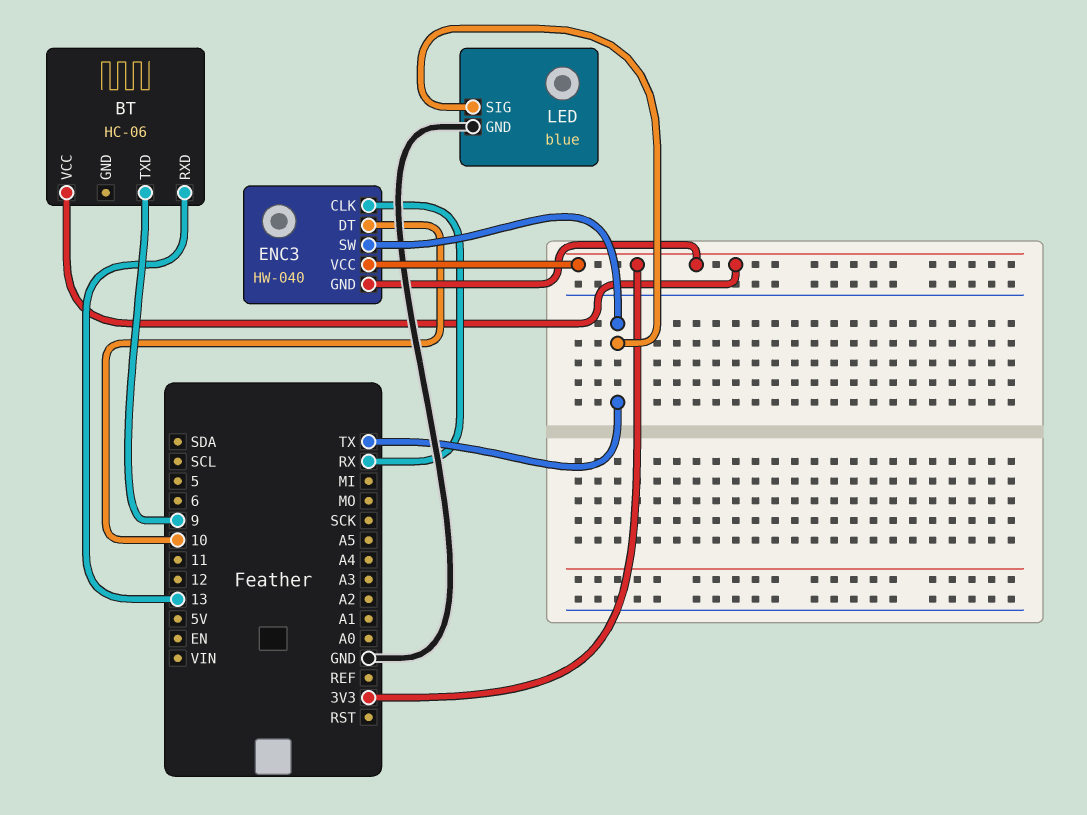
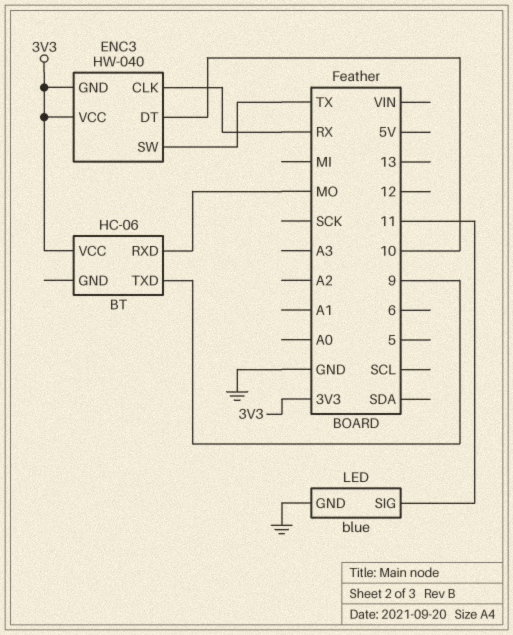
BT pin RXD: 13 -> MO
LED pin SIG: TX -> 11

